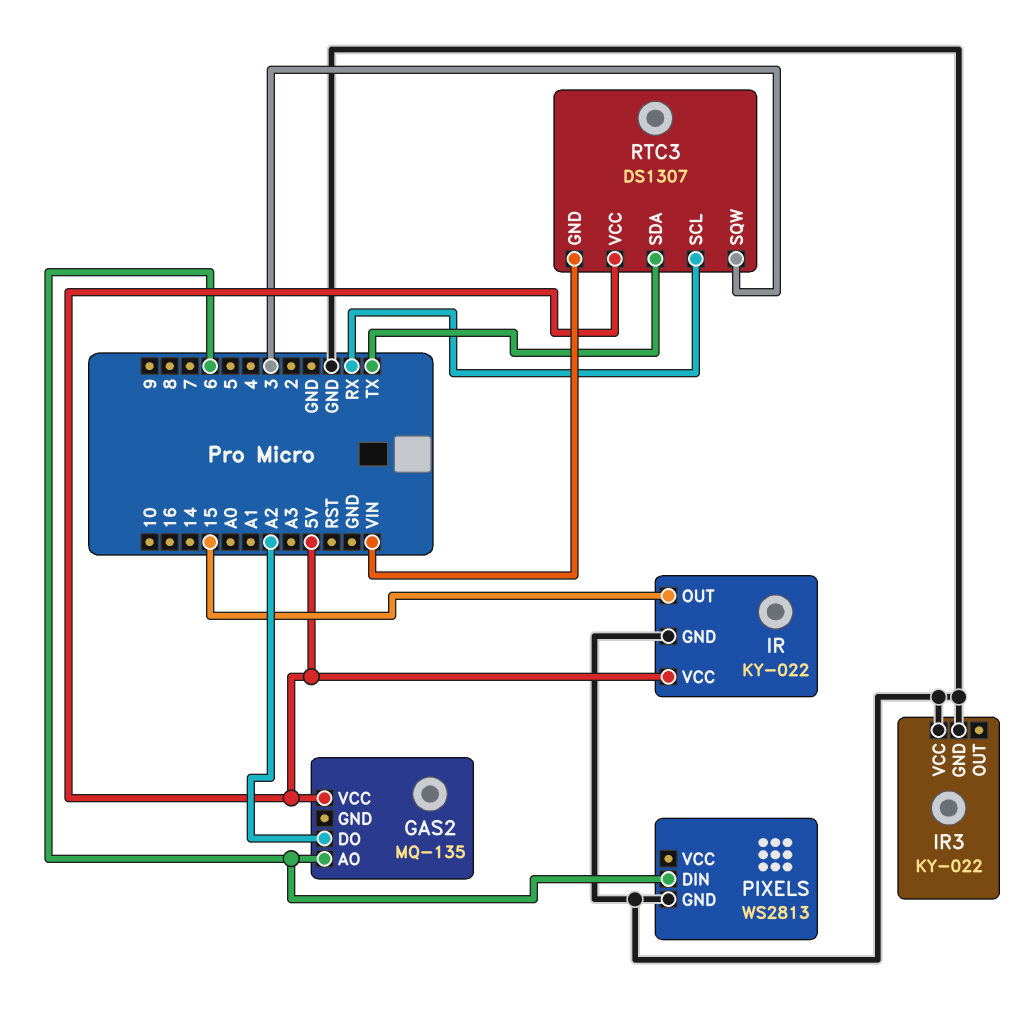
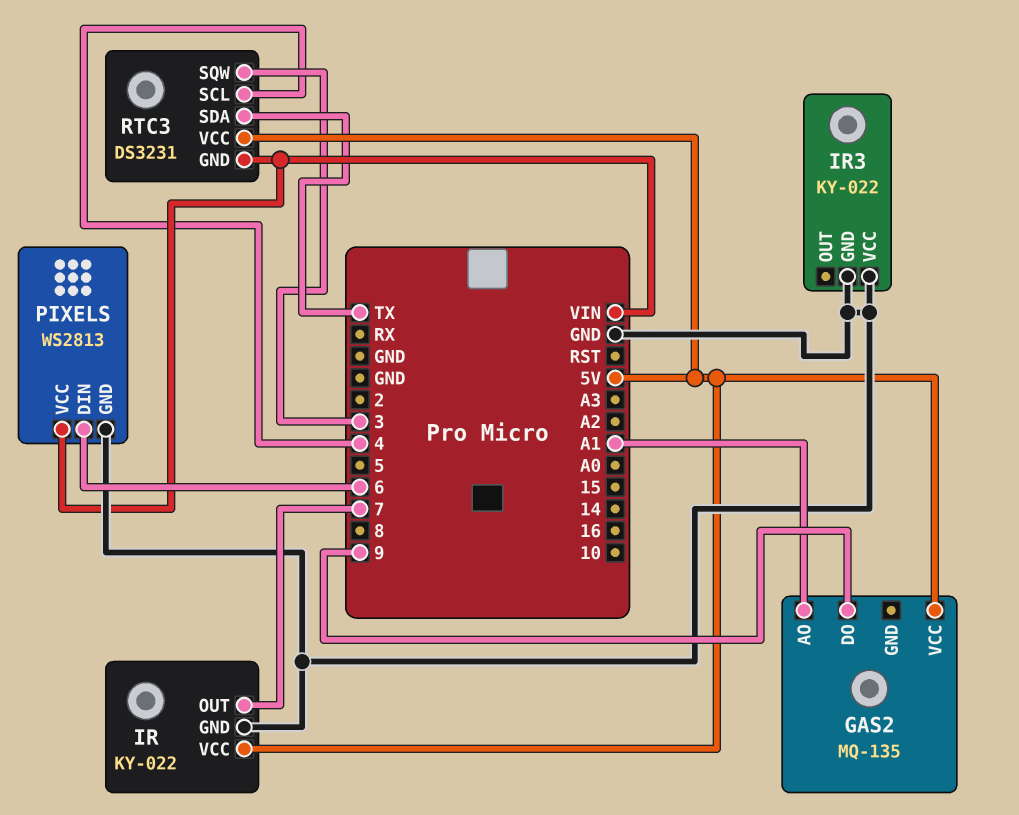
GAS2 pin AO: 6 -> A1
GAS2 pin DO: A2 -> 9
IR pin OUT: 15 -> 7
PIXELS pin VCC: none -> VIN
RTC3: DS1307 -> DS3231
RTC3 pin SCL: RX -> 4

